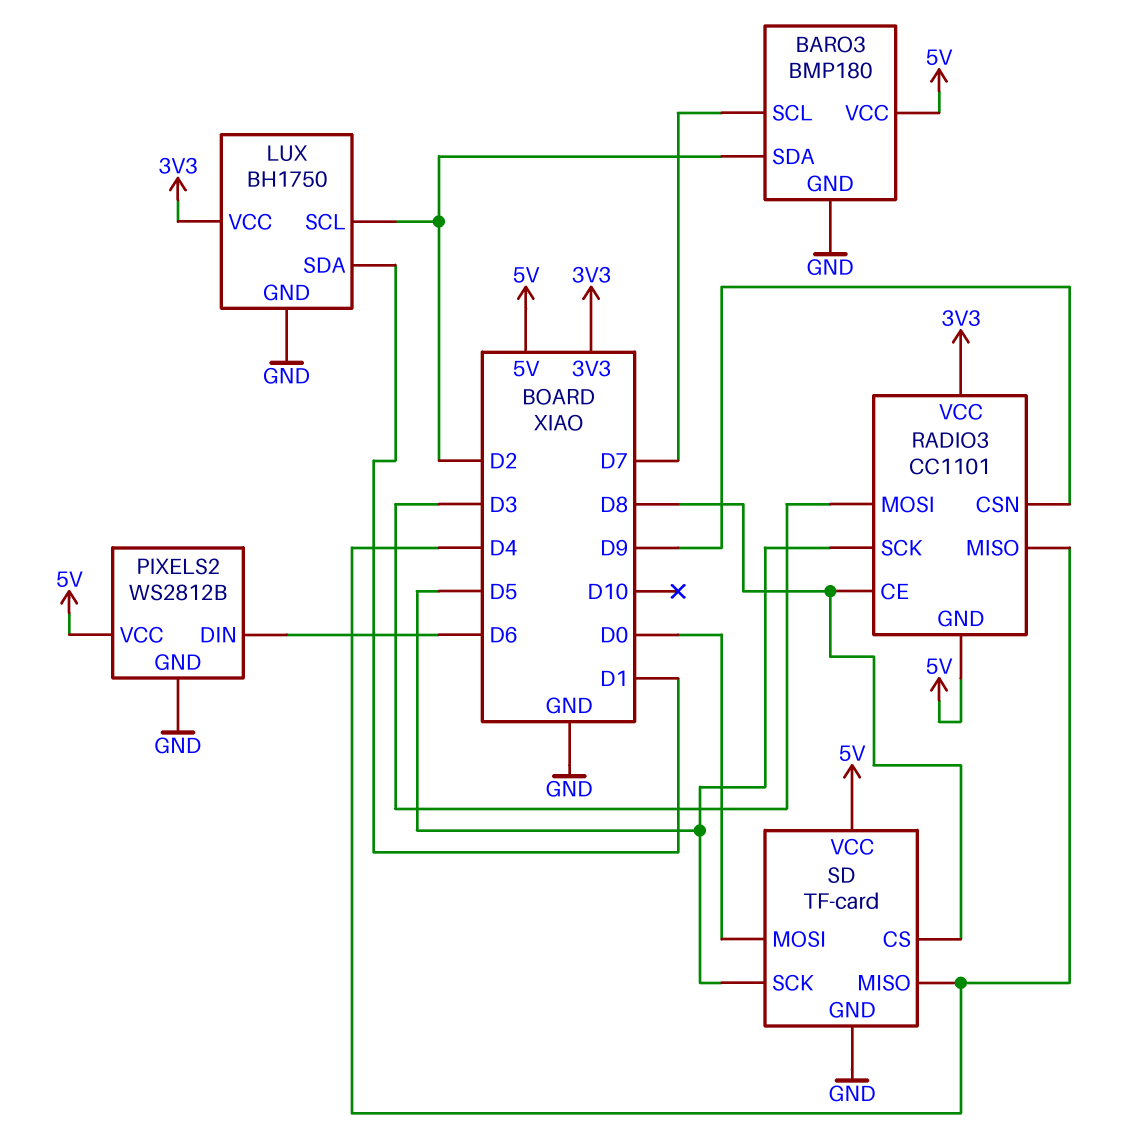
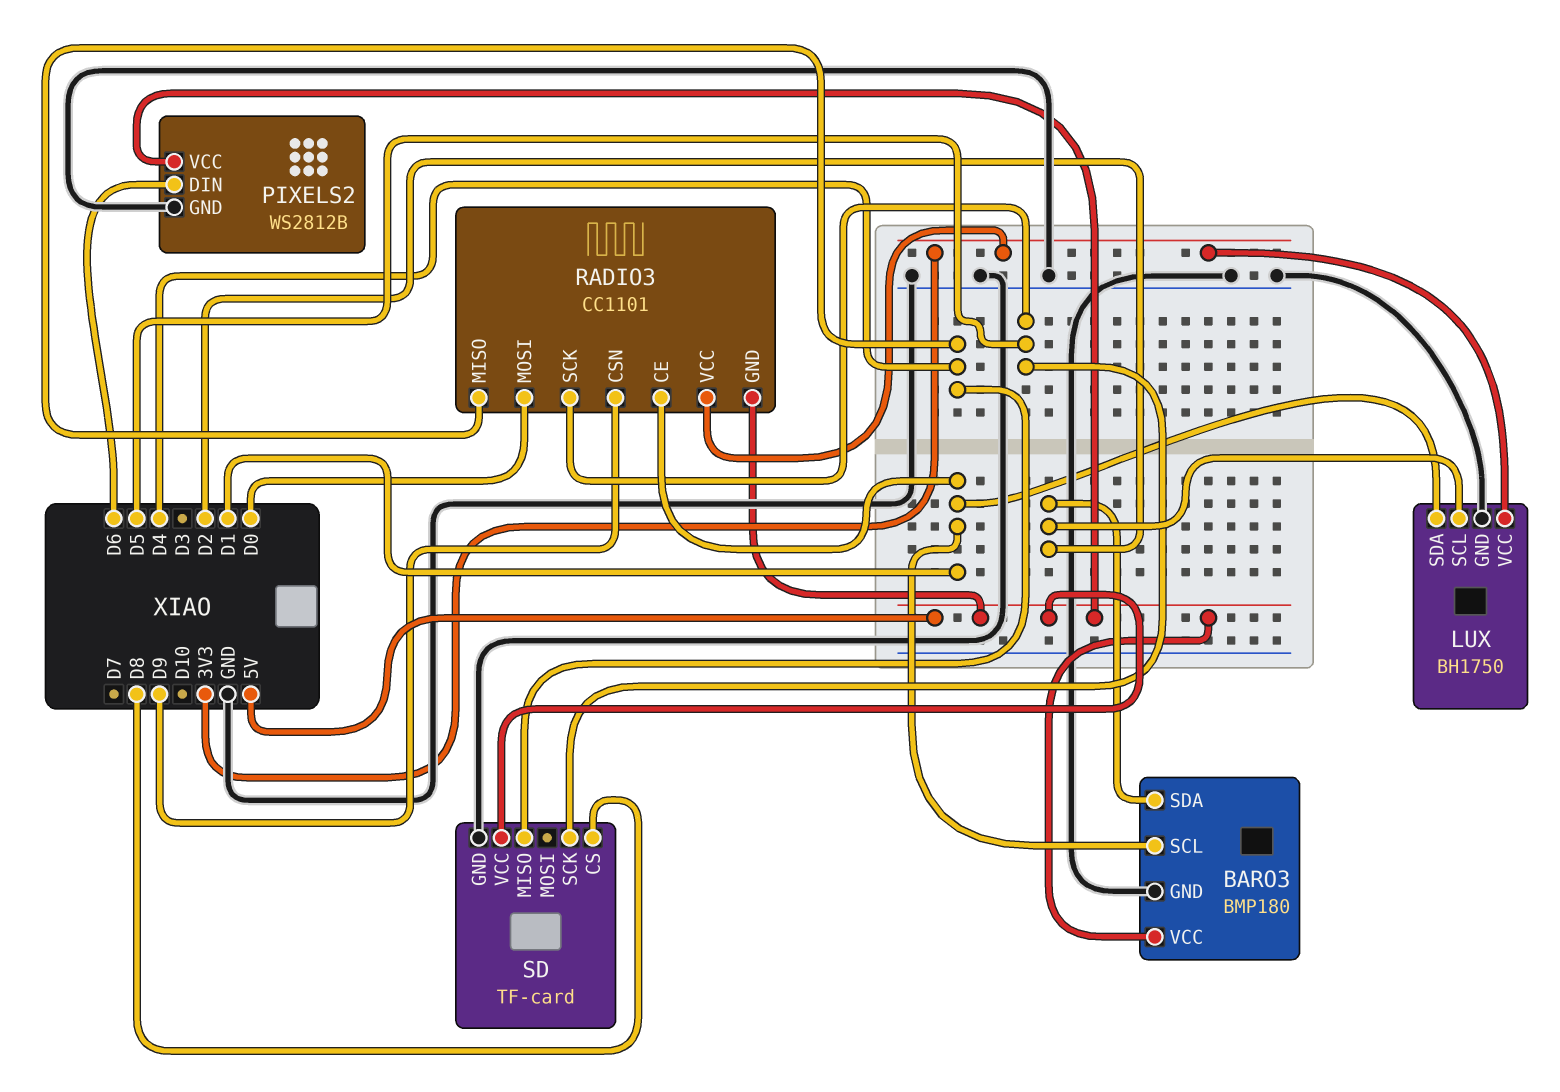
BARO3 pin SCL: D7 -> D1
RADIO3 pin CE: D8 -> D1
RADIO3 pin MOSI: D3 -> D0
SD pin MOSI: D0 -> none

